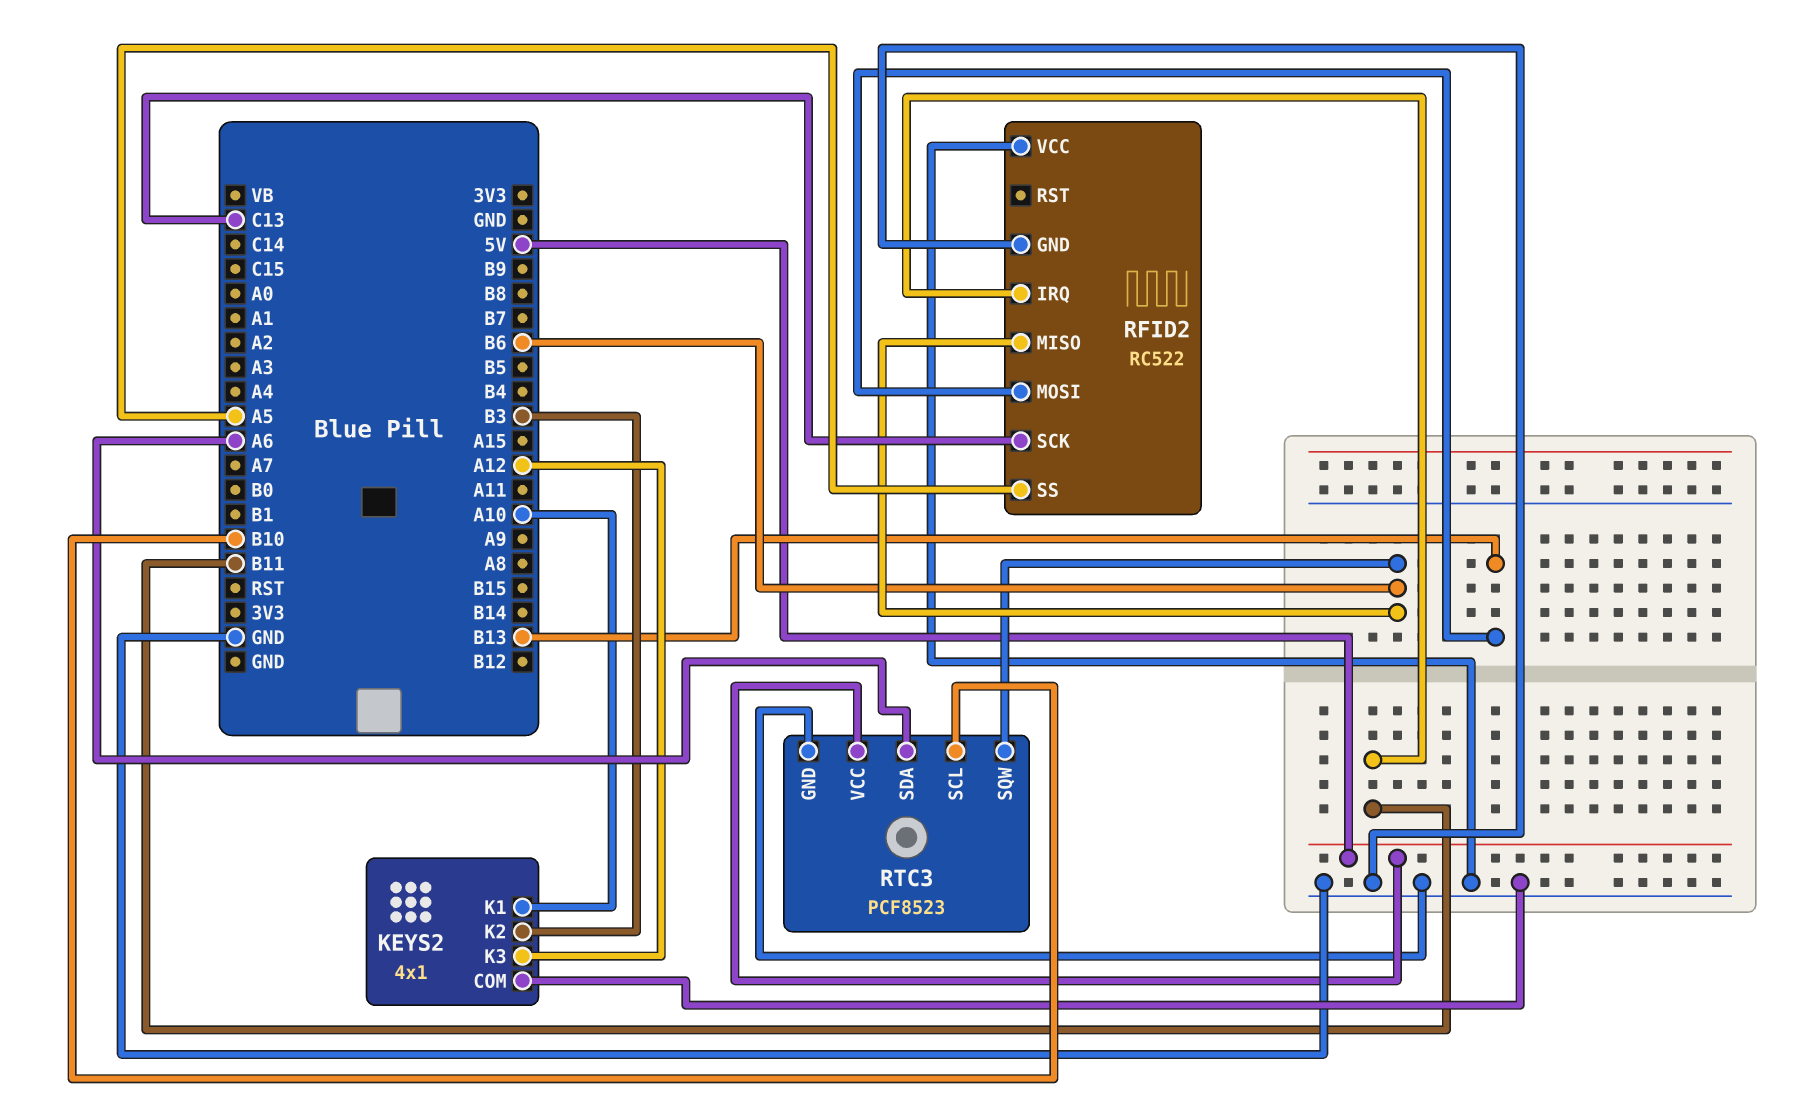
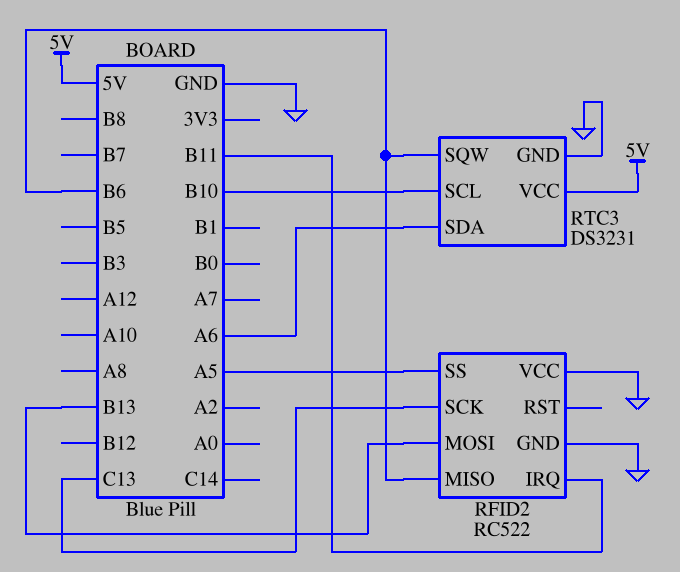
KEYS2: 4x1 -> none
KEYS2 pin COM: GND -> none
KEYS2 pin K1: A10 -> none
KEYS2 pin K2: B3 -> none
KEYS2 pin K3: A12 -> none
RTC3: PCF8523 -> DS3231

